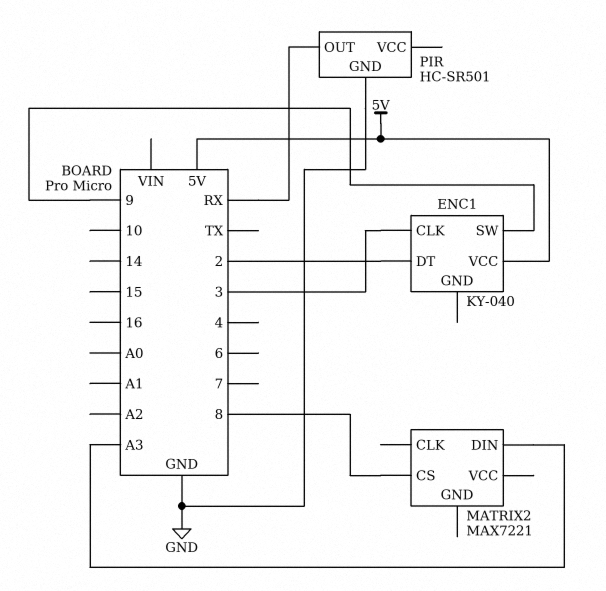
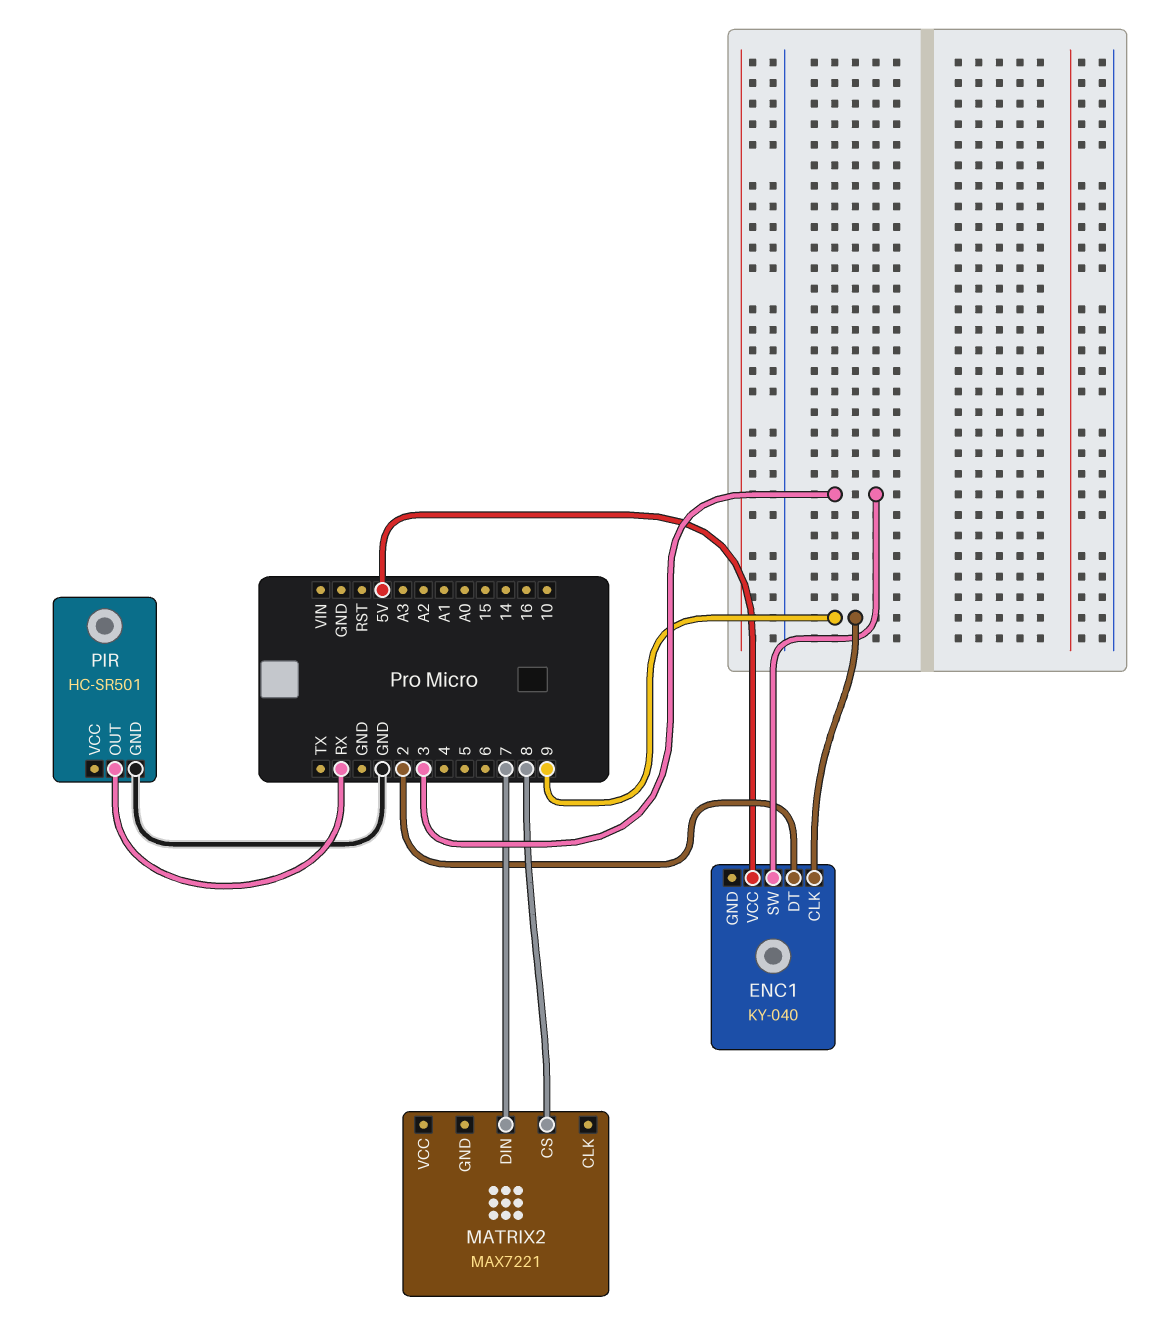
ENC1 pin CLK: 3 -> 9
ENC1 pin SW: 9 -> 3
MATRIX2 pin DIN: A3 -> 7

